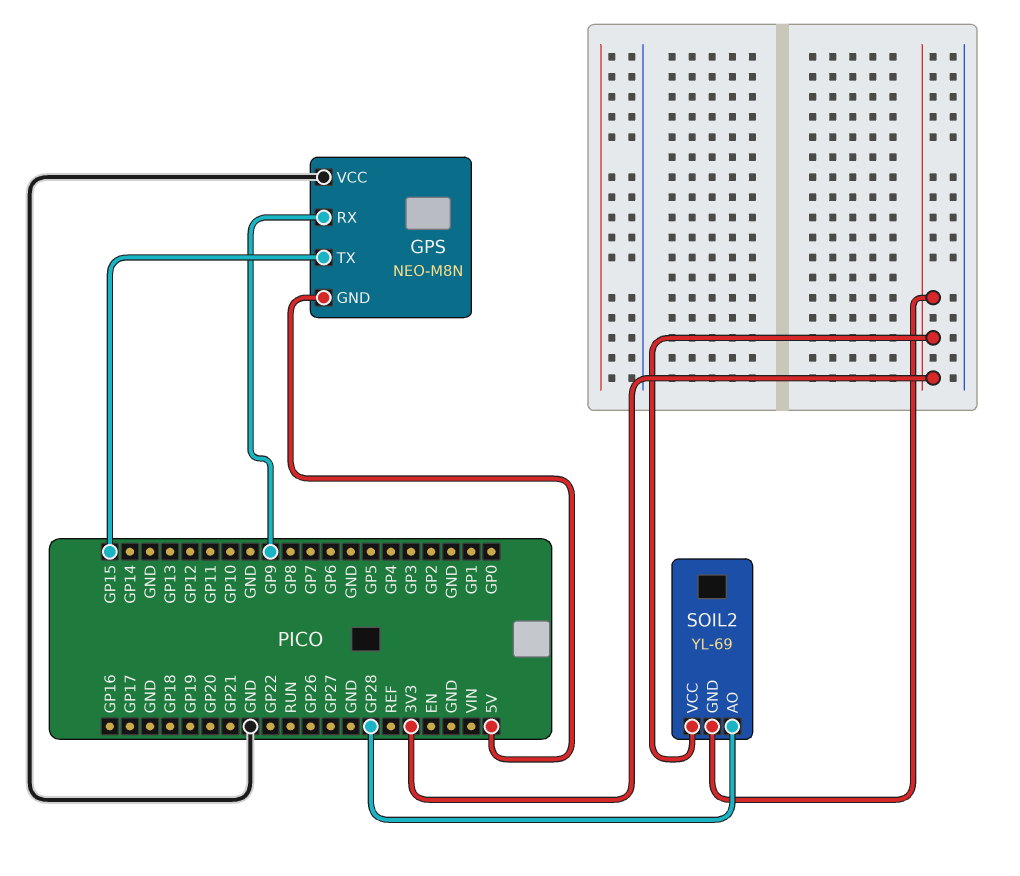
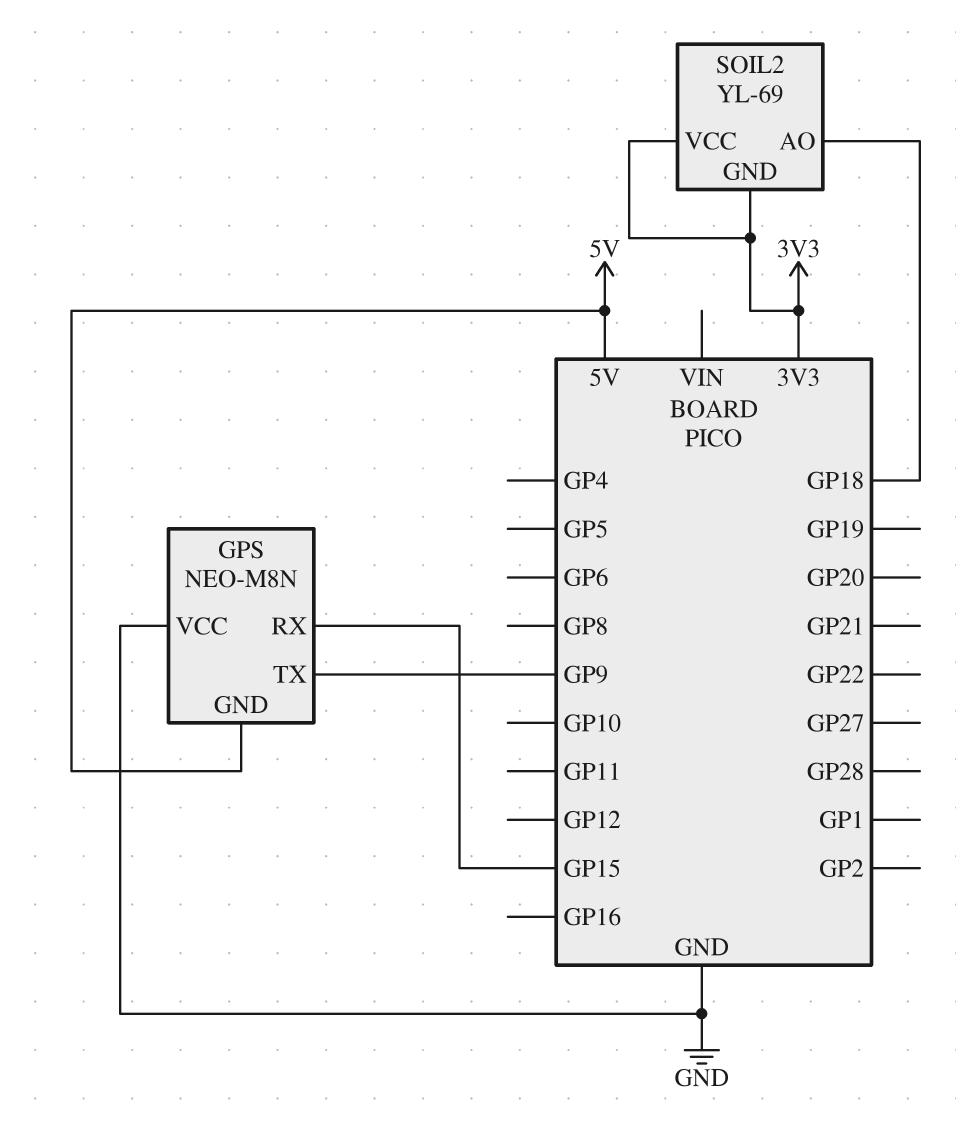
GPS pin RX: GP9 -> GP15
GPS pin TX: GP15 -> GP9
SOIL2 pin AO: GP28 -> GP18

